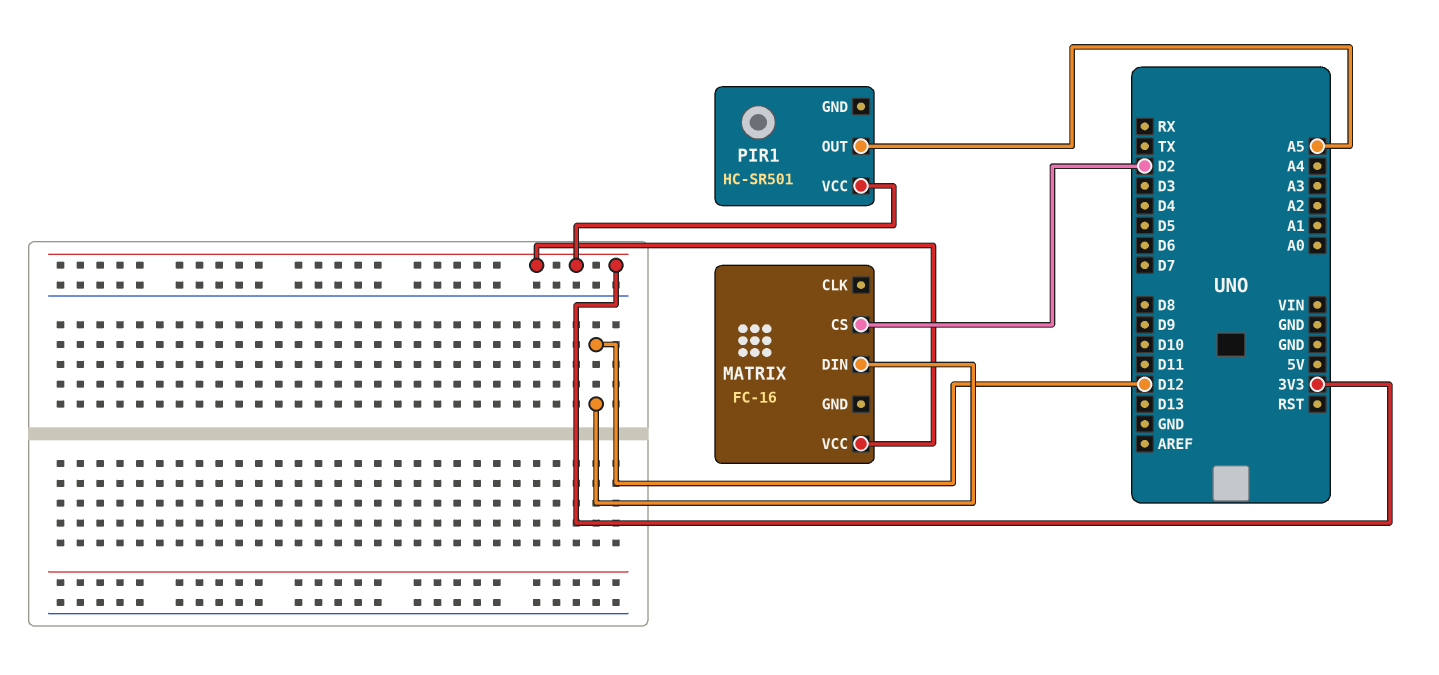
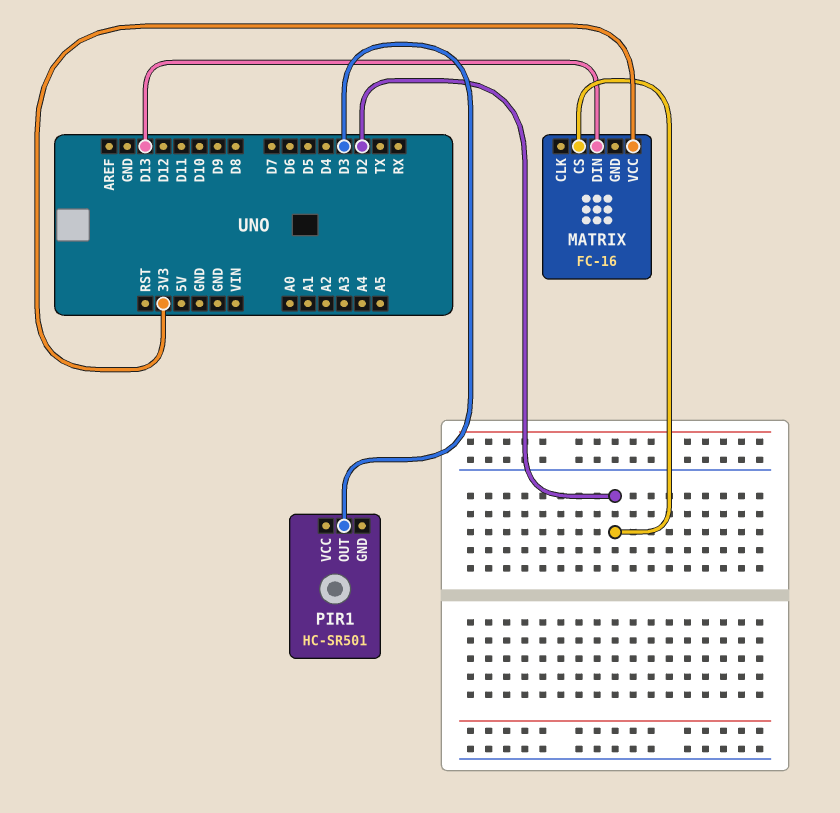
MATRIX pin DIN: D12 -> D13
PIR1 pin OUT: A5 -> D3
PIR1 pin VCC: 3V3 -> none

